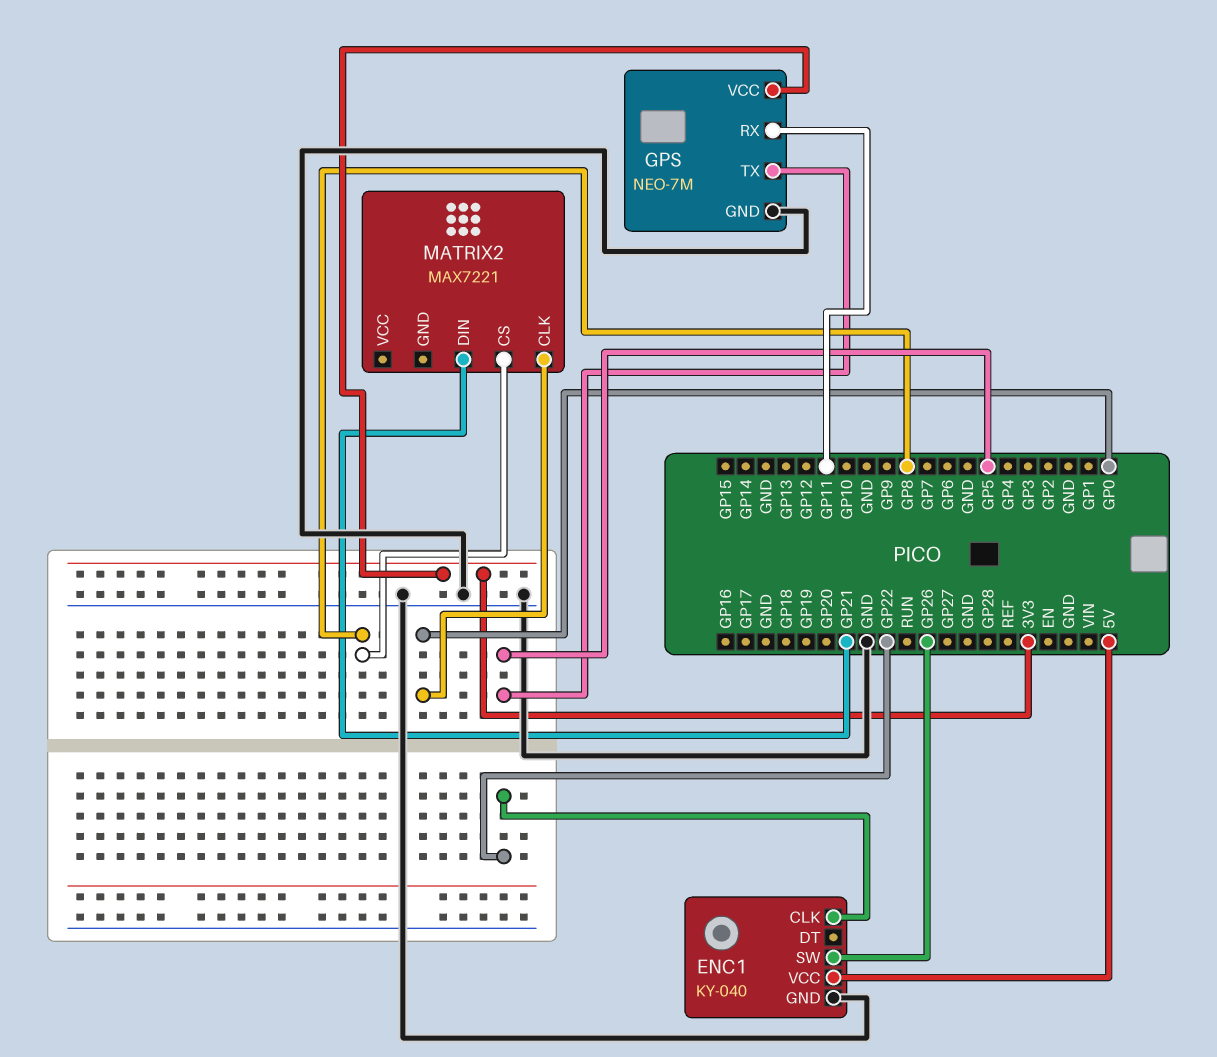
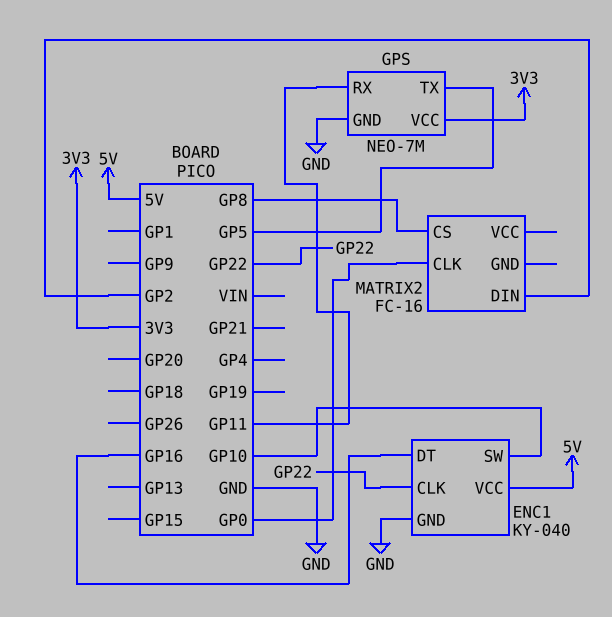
ENC1 pin DT: none -> GP16
ENC1 pin SW: GP26 -> GP10
MATRIX2: MAX7221 -> FC-16
MATRIX2 pin DIN: GP21 -> GP2

